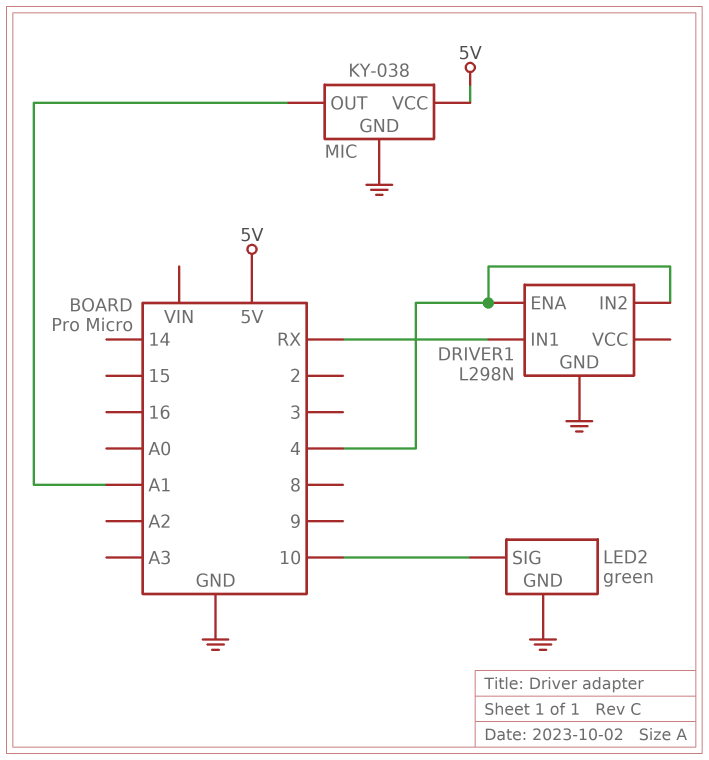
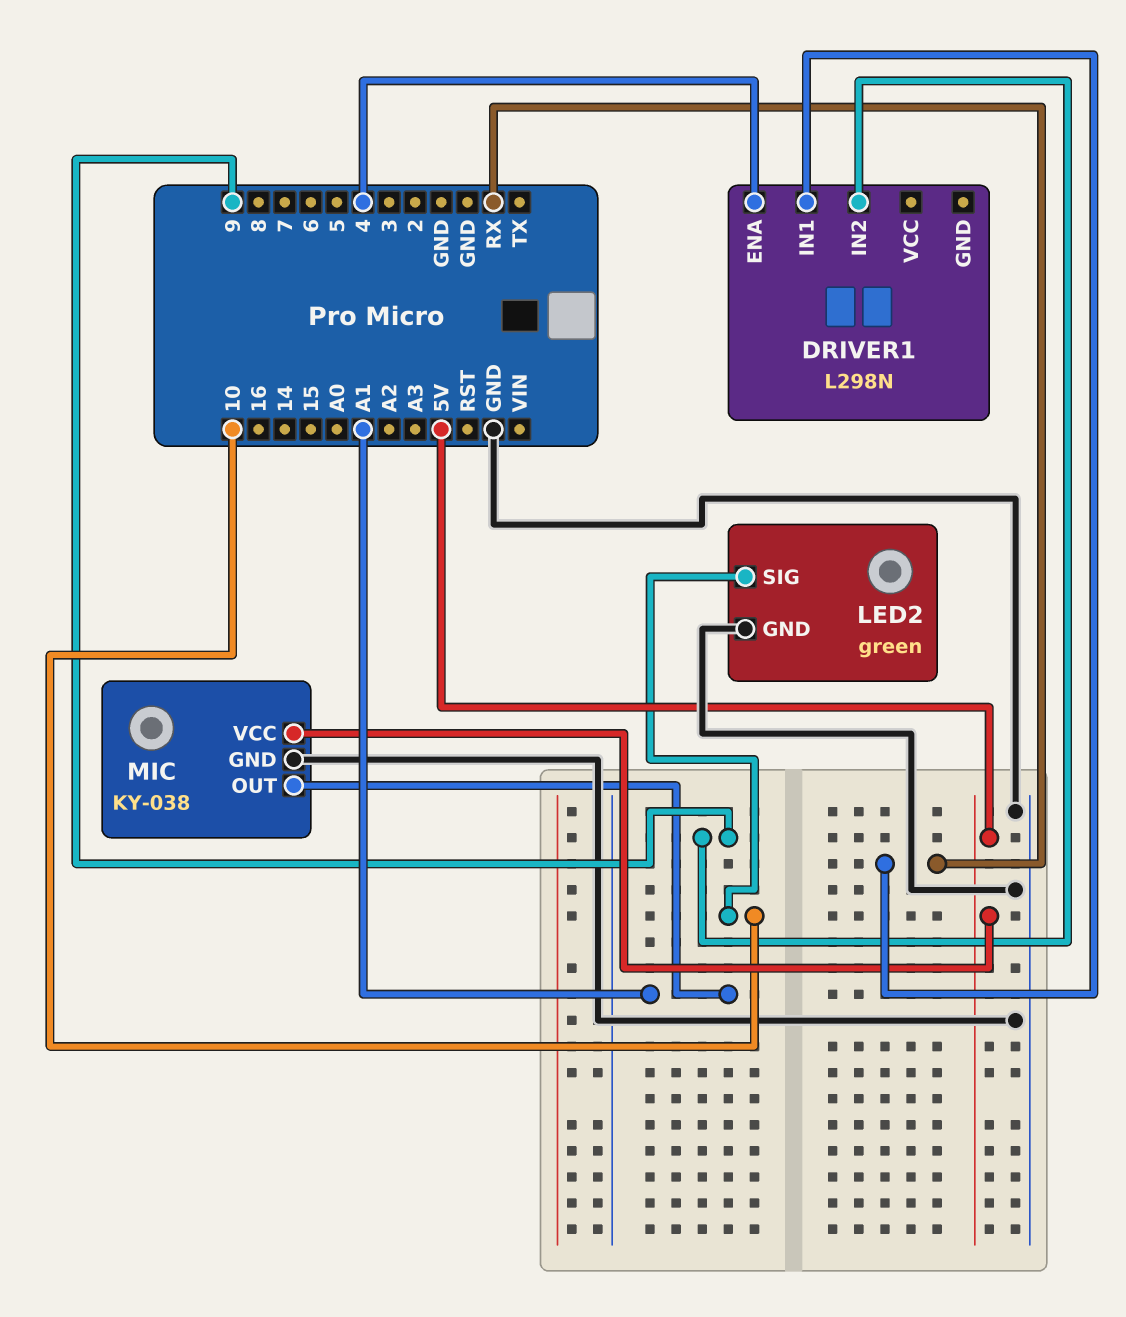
DRIVER1 pin GND: GND -> none
DRIVER1 pin IN2: 4 -> 9

